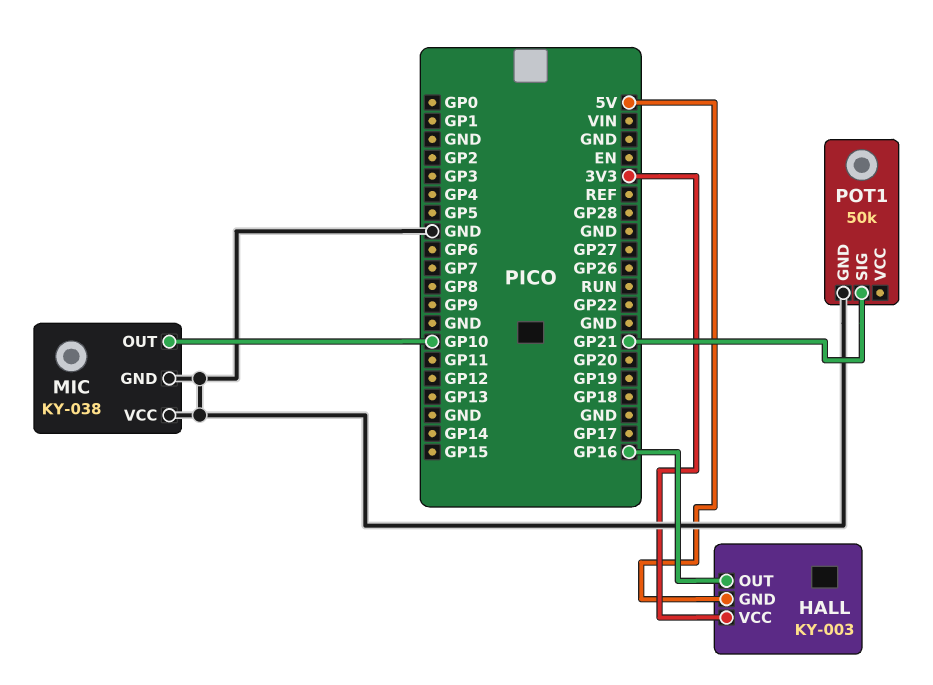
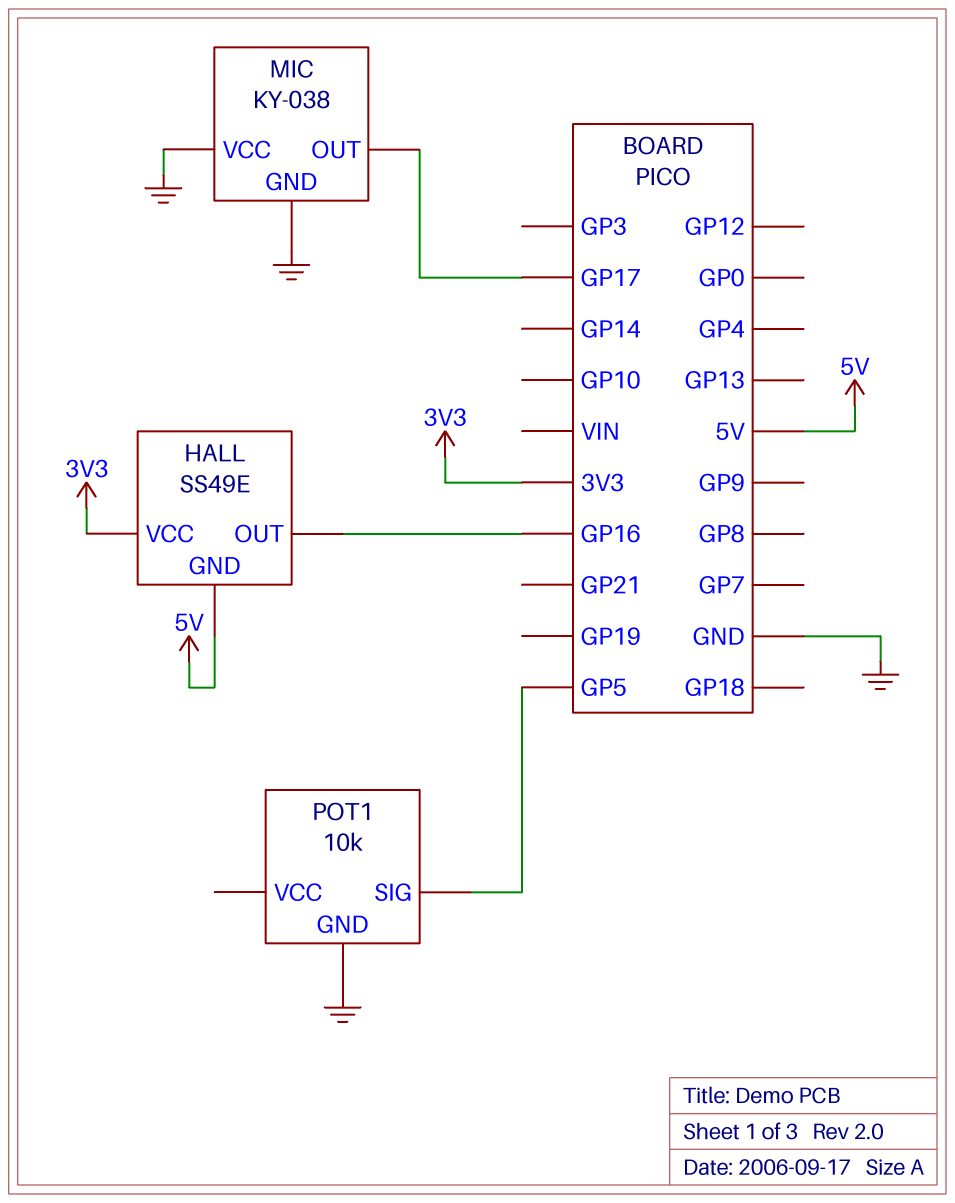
HALL: KY-003 -> SS49E
MIC pin OUT: GP10 -> GP17
POT1: 50k -> 10k
POT1 pin SIG: GP21 -> GP5

